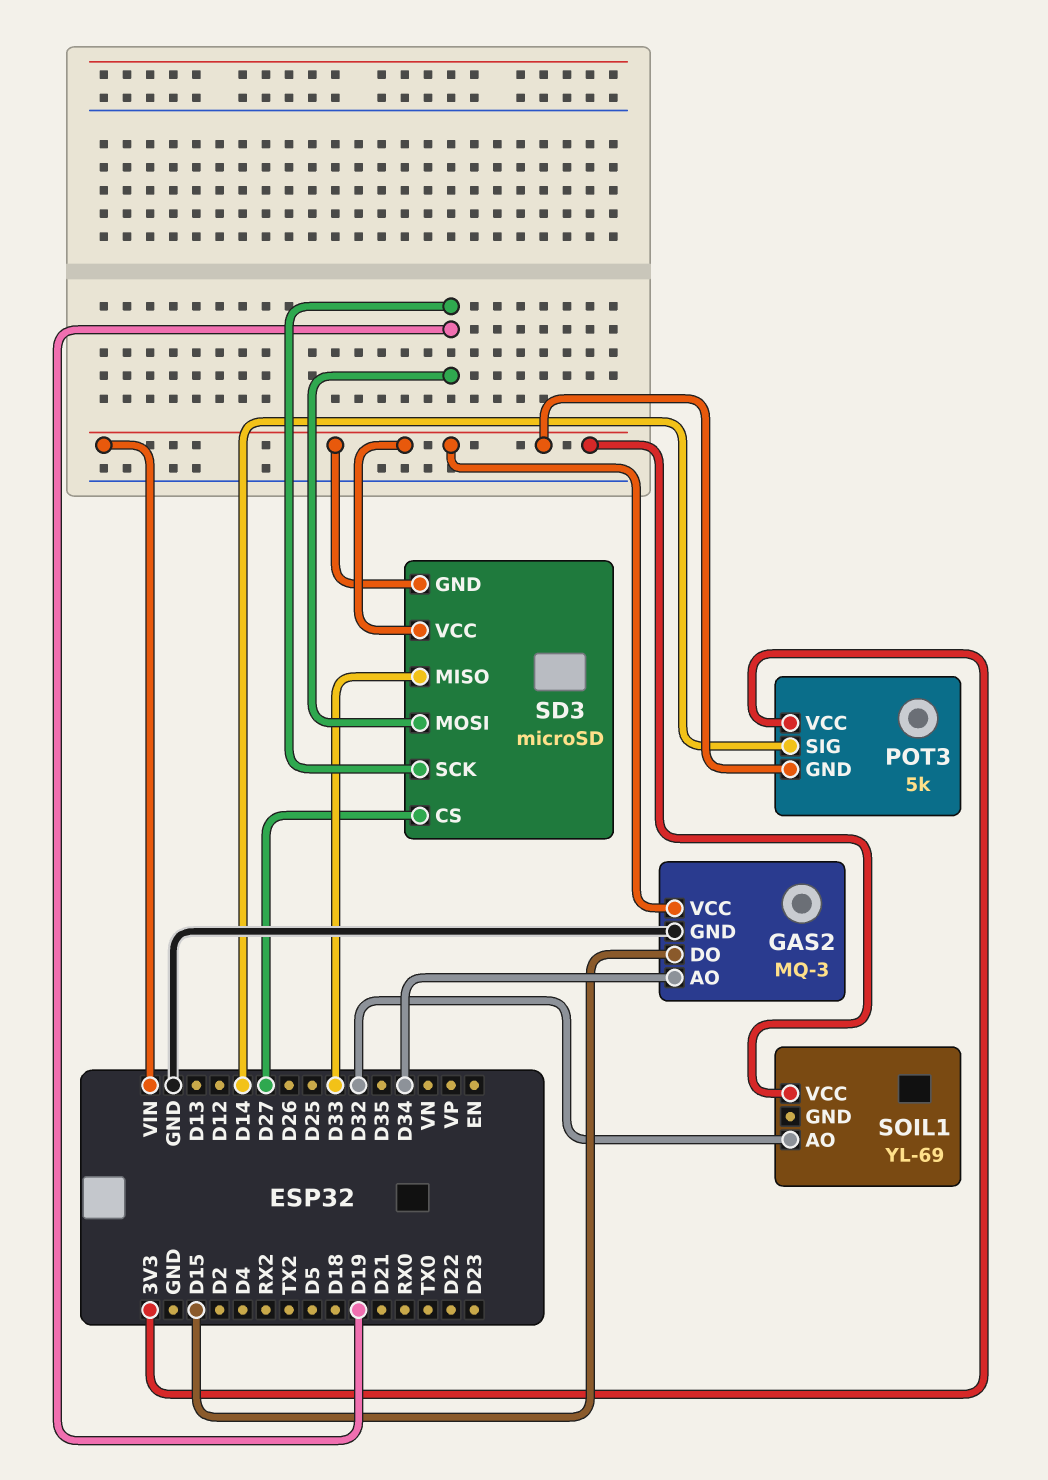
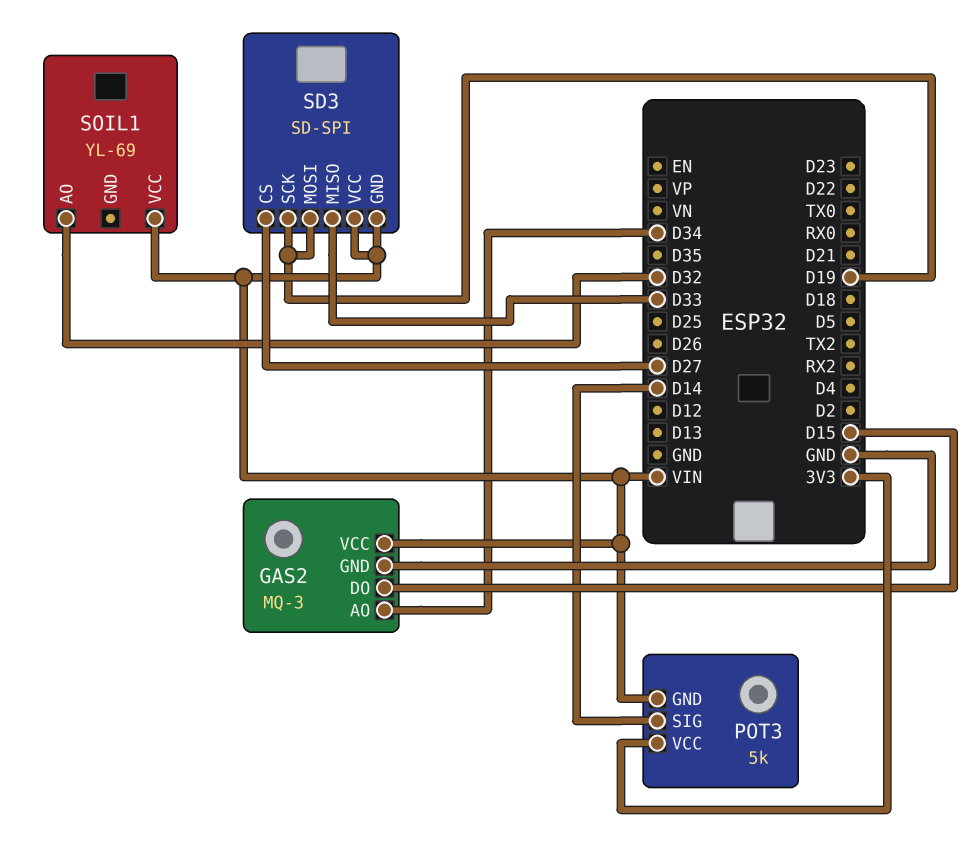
SD3: microSD -> SD-SPI

